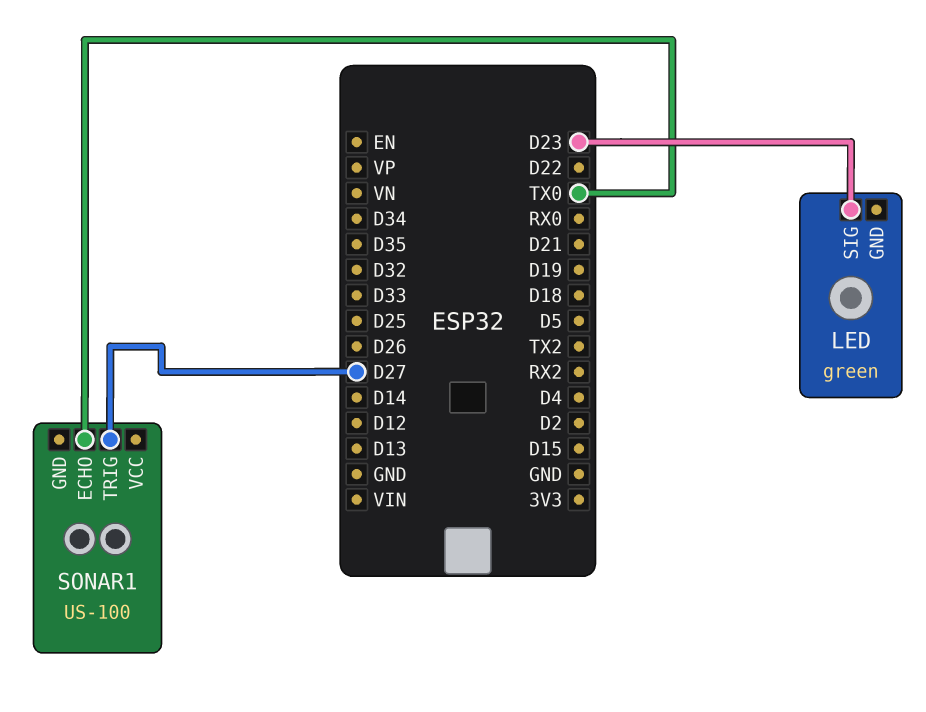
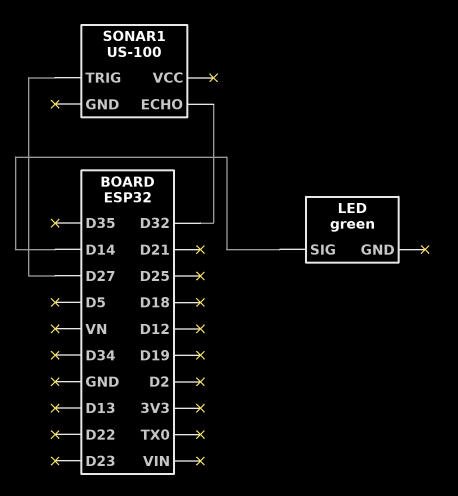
LED pin SIG: D23 -> D14
SONAR1 pin ECHO: TX0 -> D32

